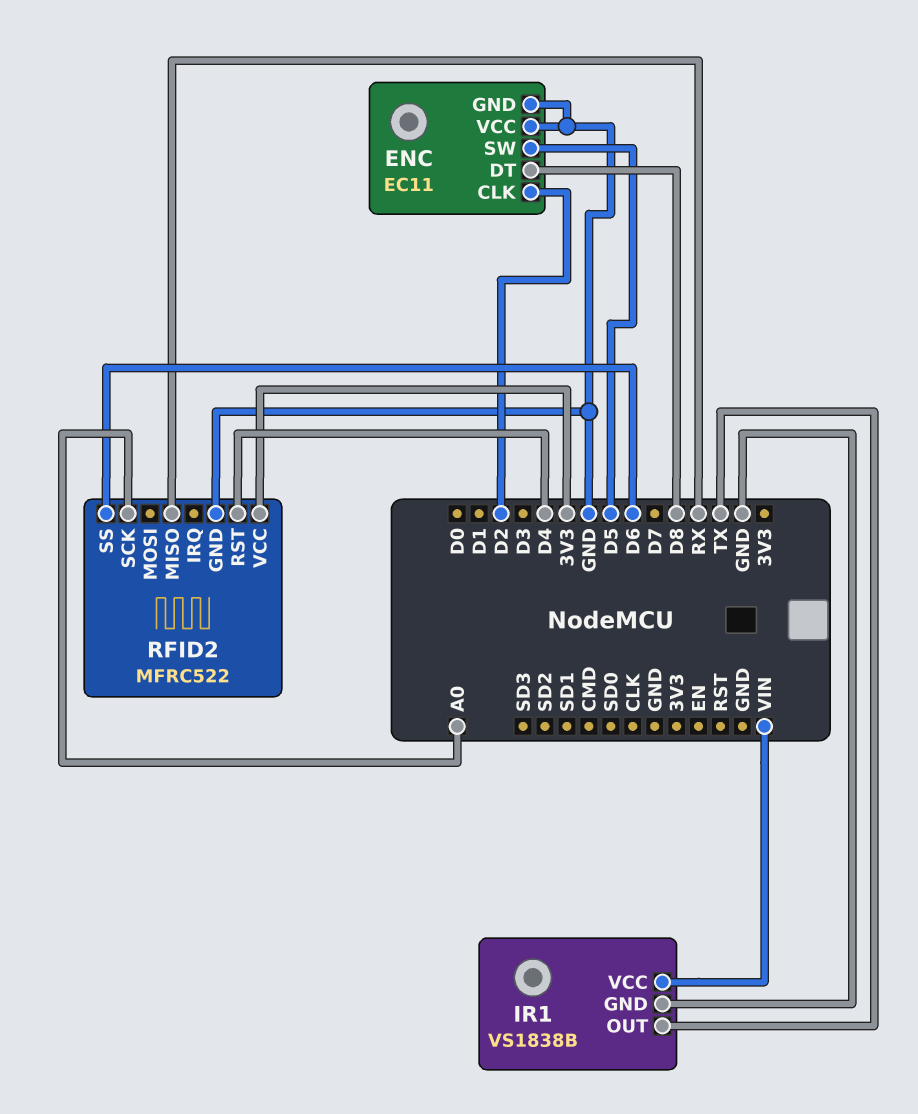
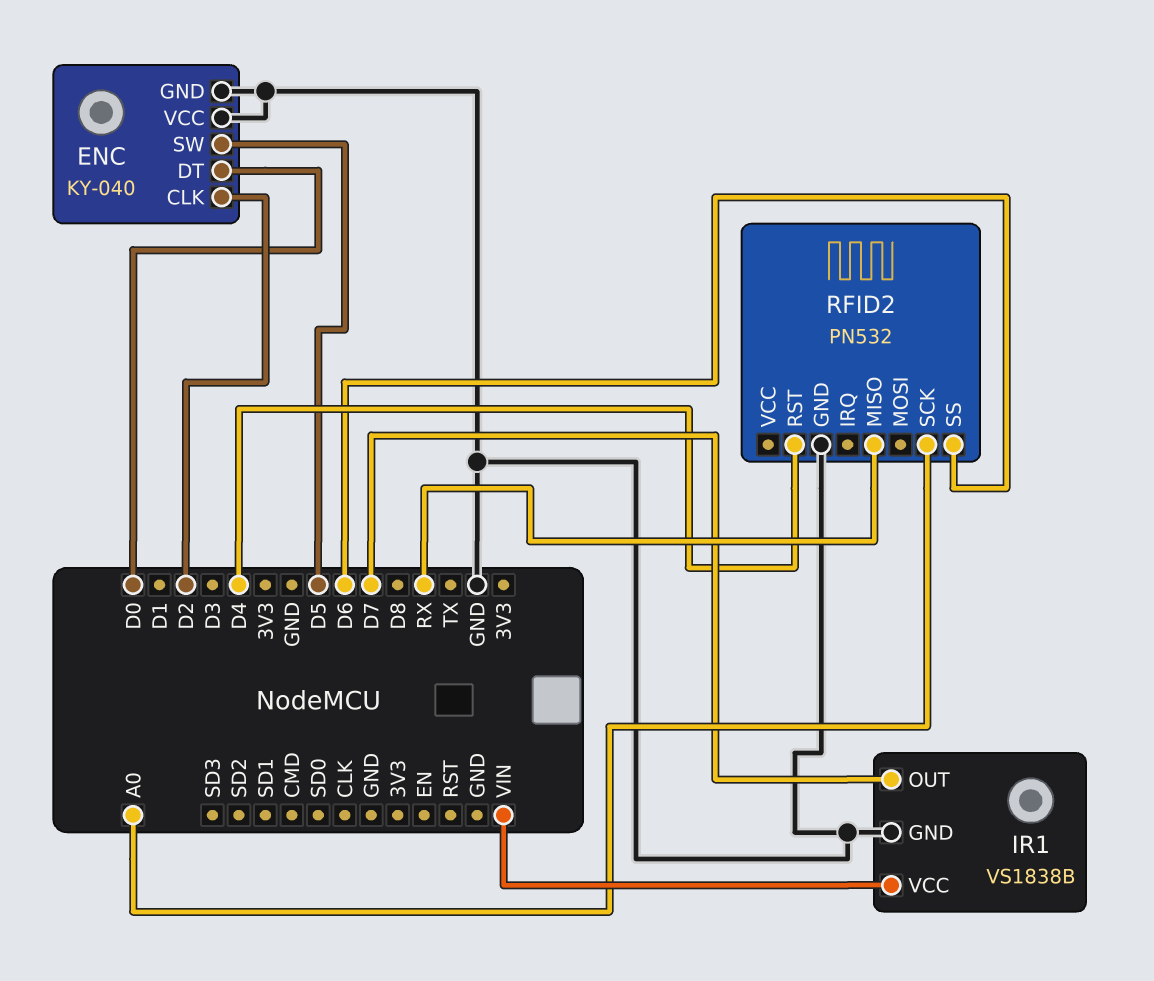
ENC: EC11 -> KY-040
ENC pin DT: D8 -> D0
IR1 pin OUT: TX -> D7
RFID2: MFRC522 -> PN532
RFID2 pin VCC: 3V3 -> none

